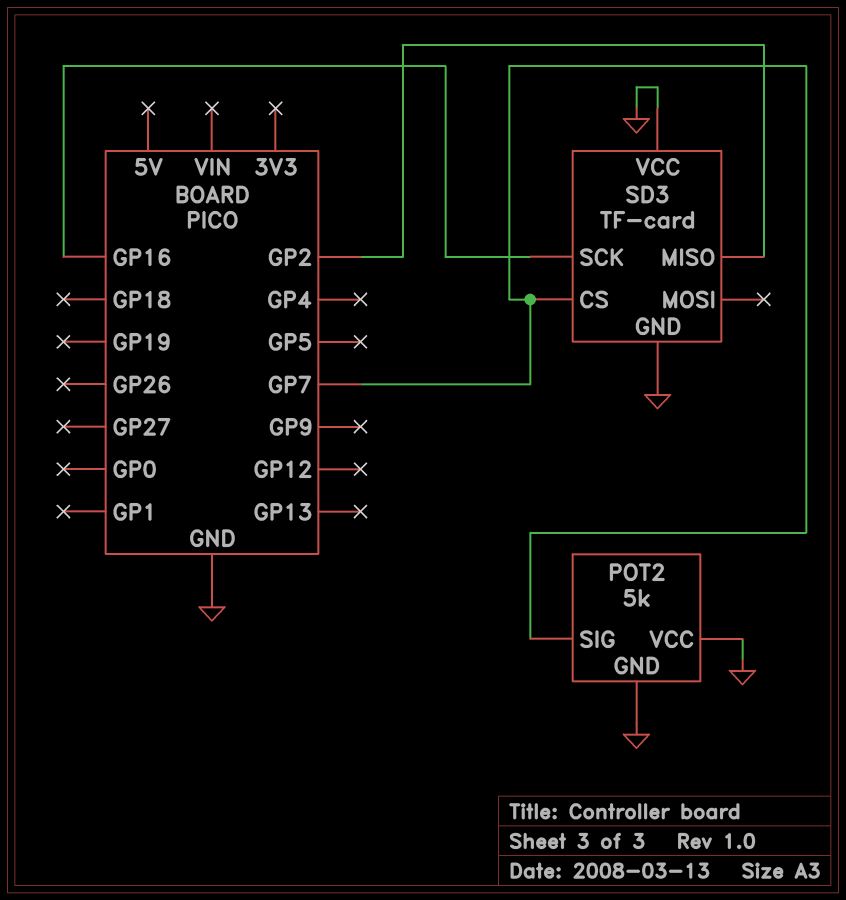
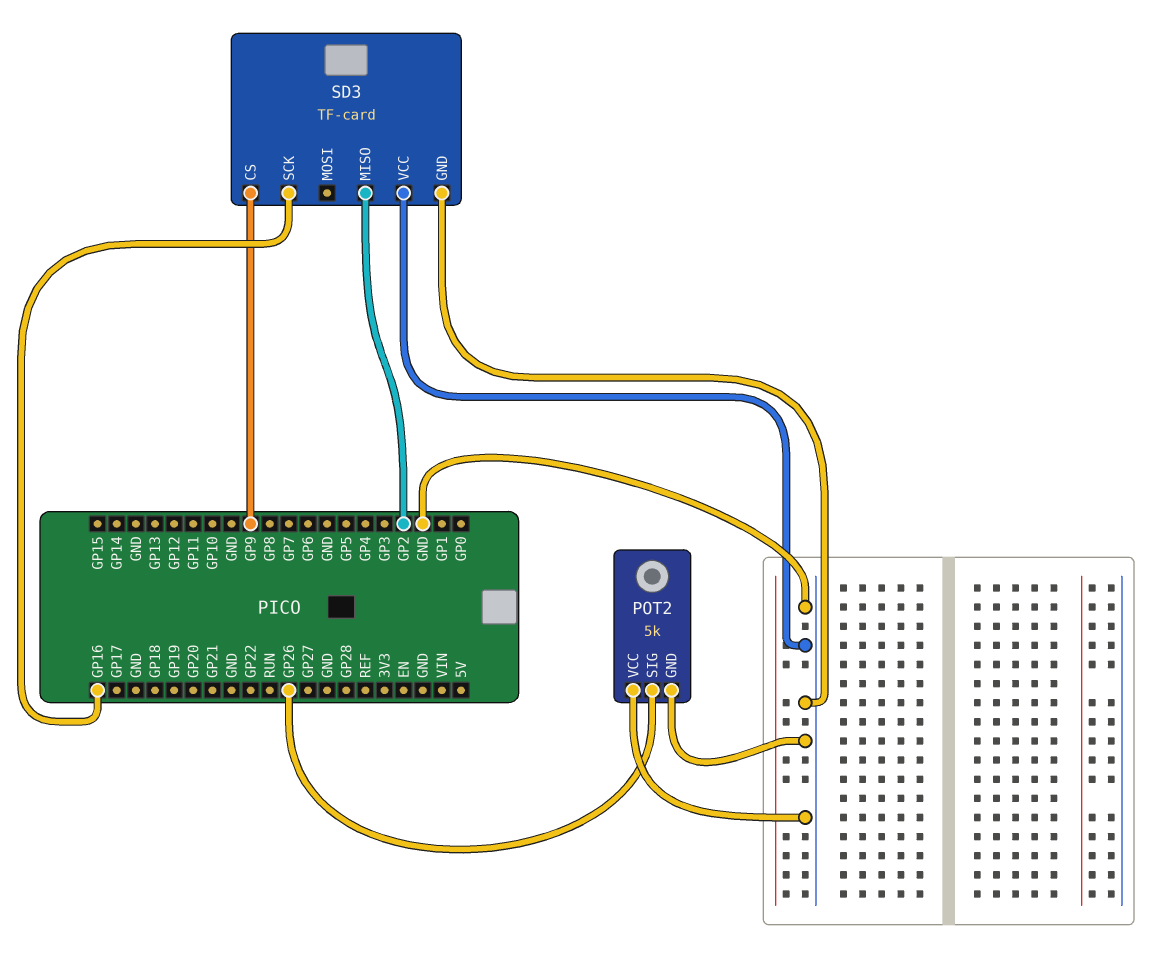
POT2 pin SIG: GP7 -> GP26
SD3 pin CS: GP7 -> GP9

